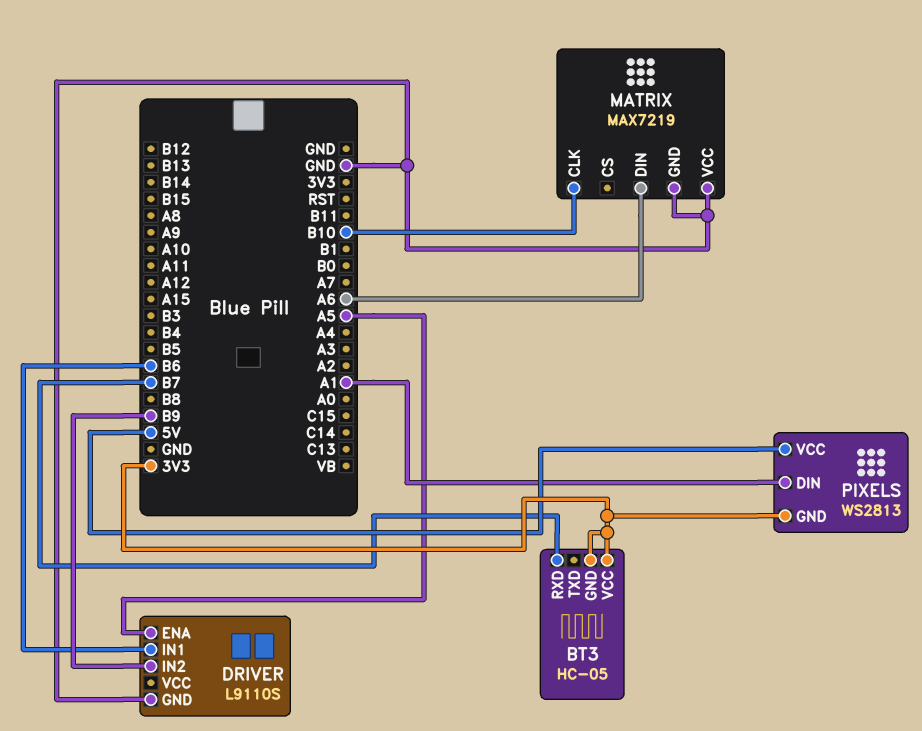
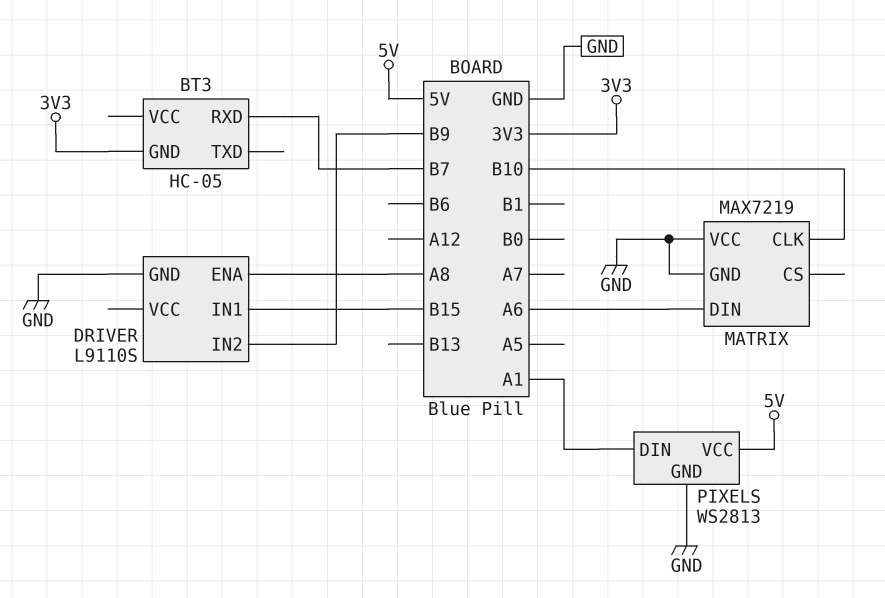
BT3 pin VCC: 3V3 -> none
DRIVER pin ENA: A5 -> A8
DRIVER pin IN1: B6 -> B15
PIXELS pin GND: 3V3 -> GND

